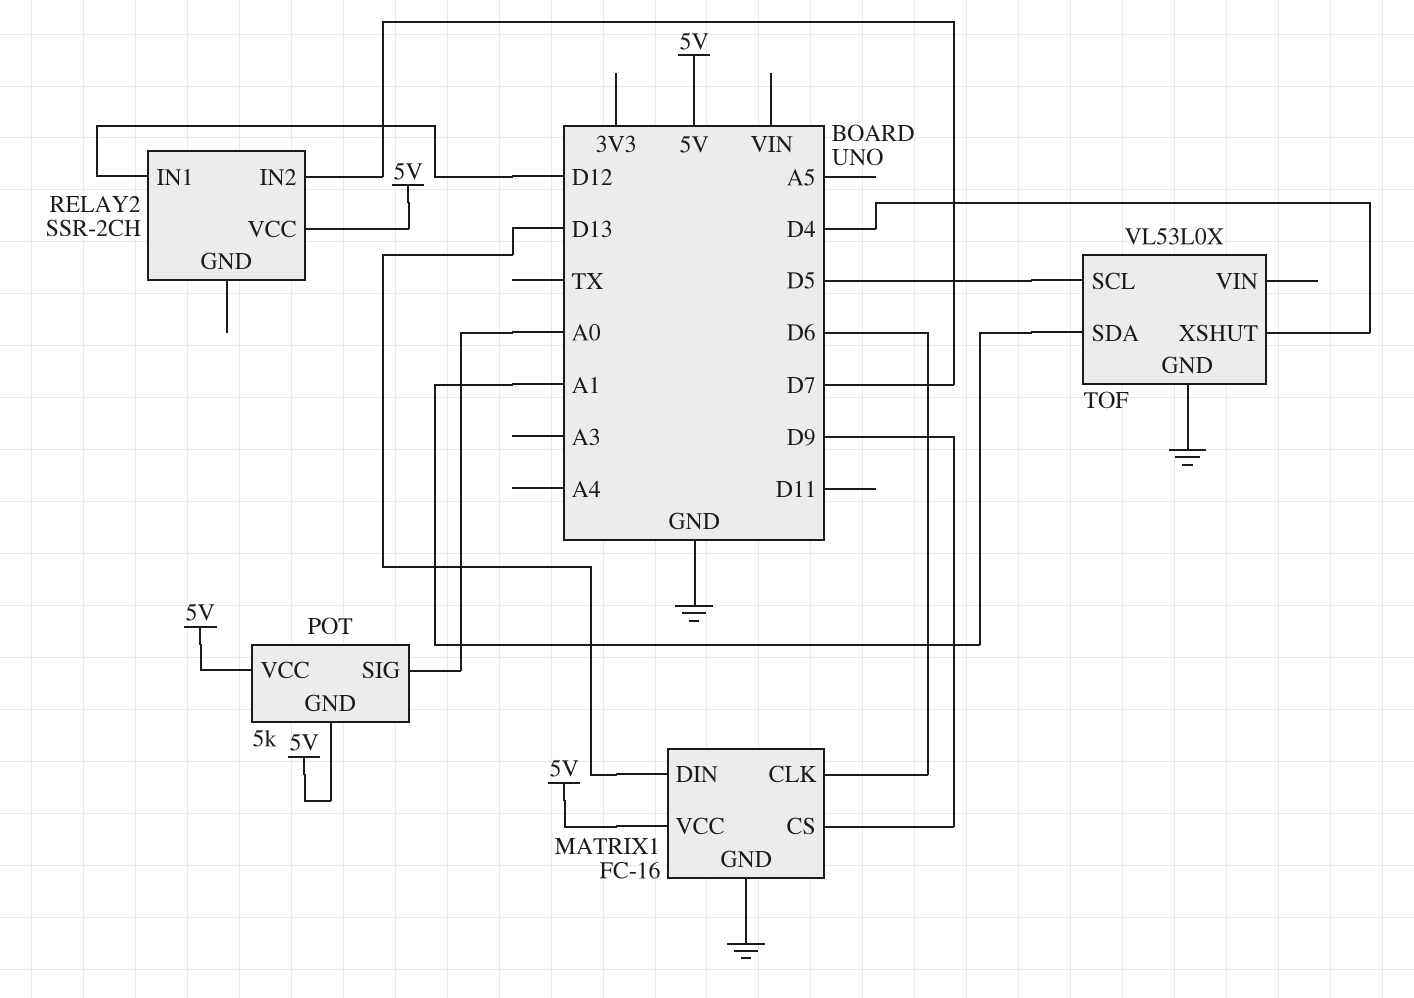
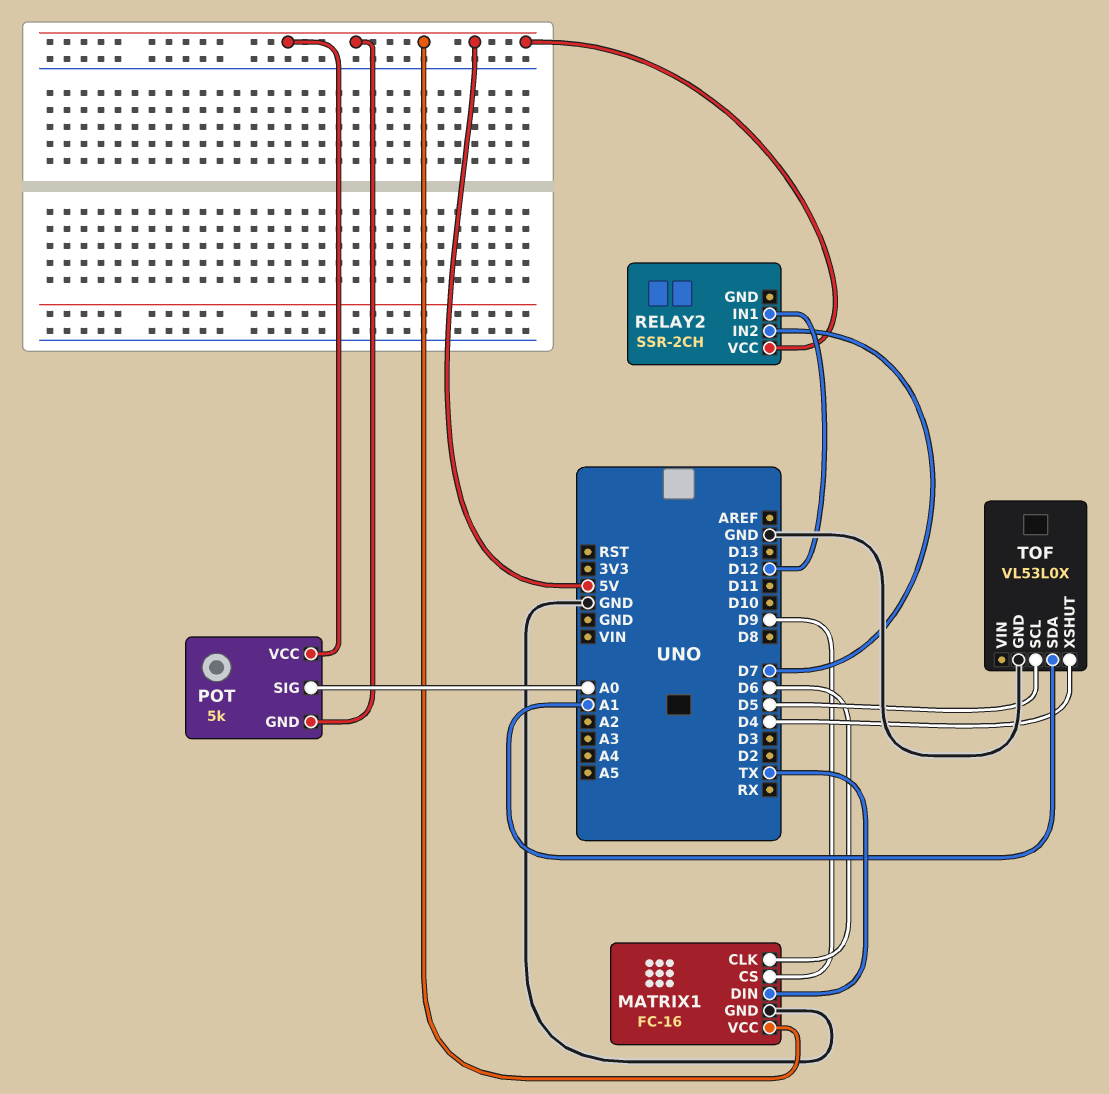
MATRIX1 pin DIN: D13 -> TX

